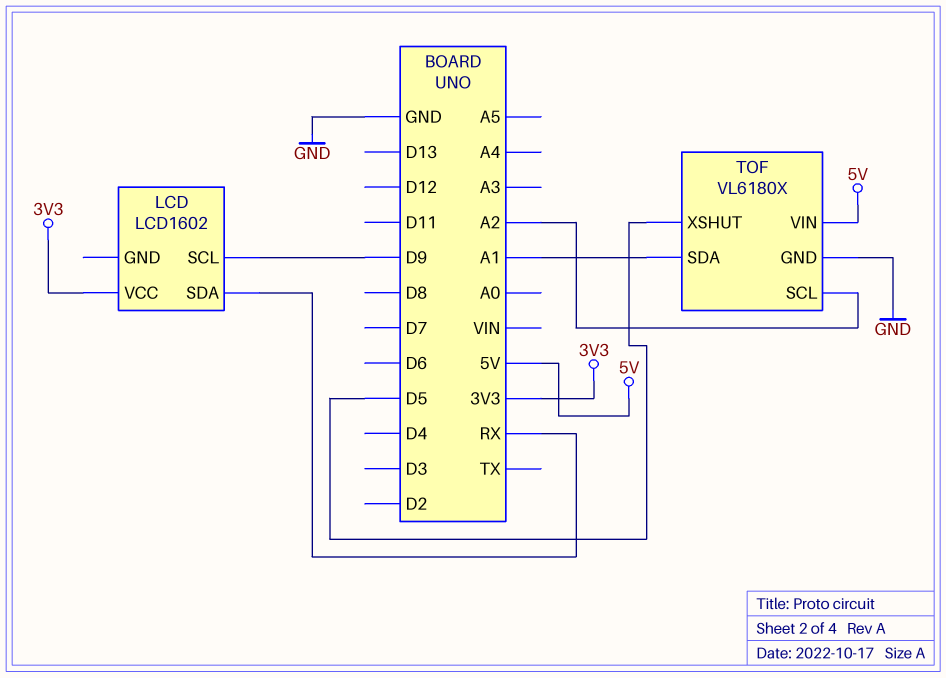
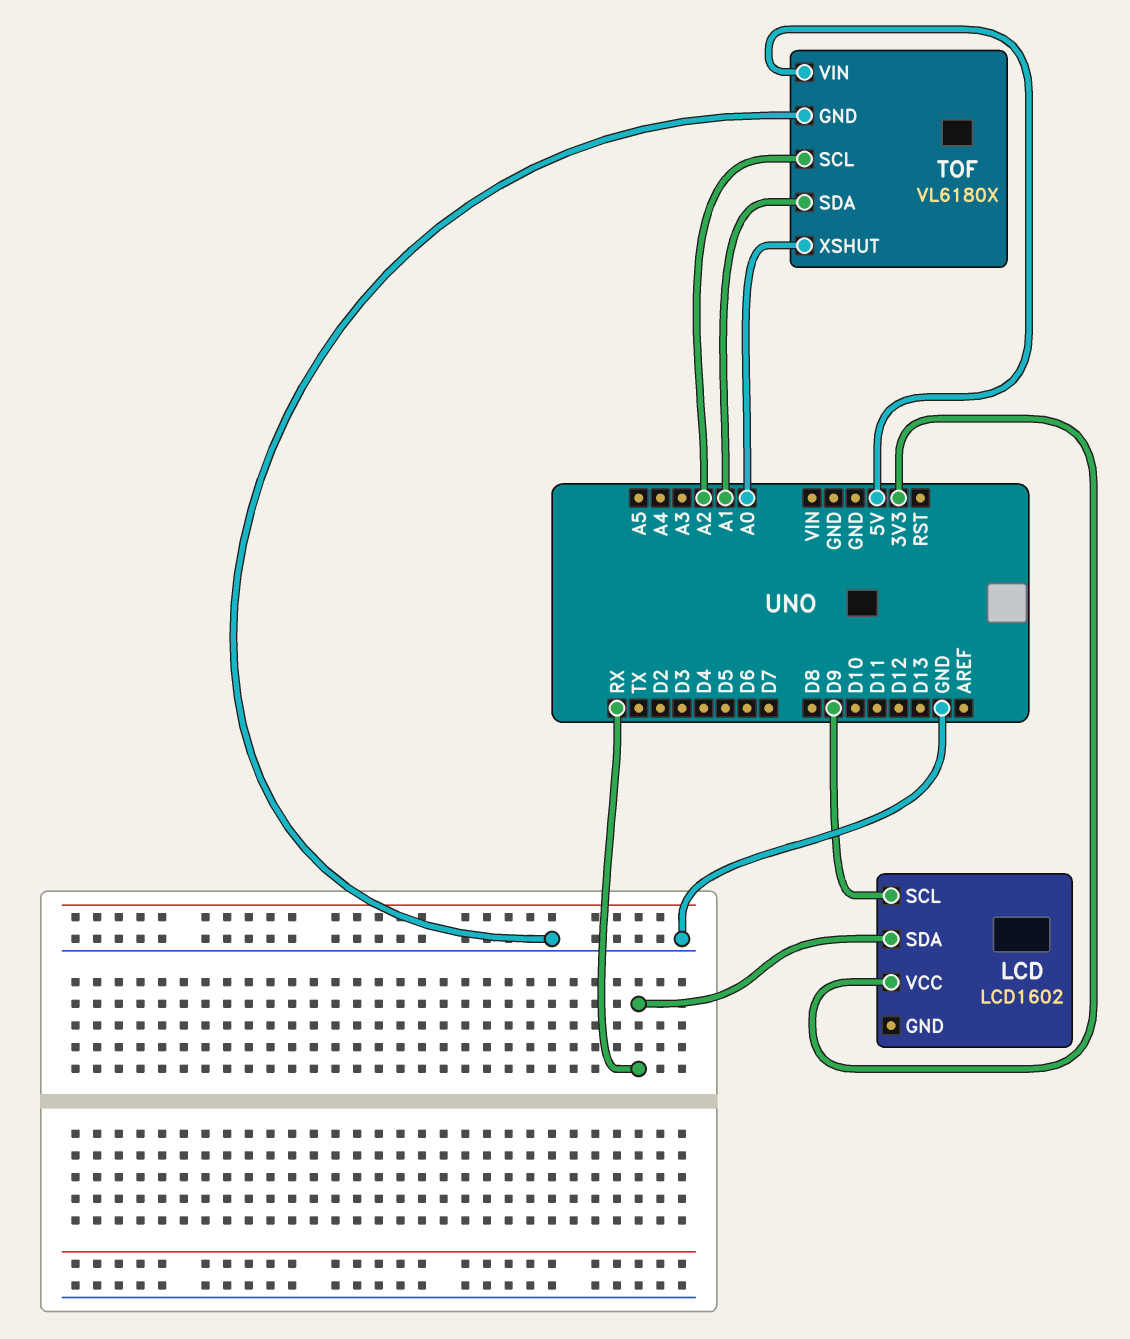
TOF pin XSHUT: D5 -> A0

